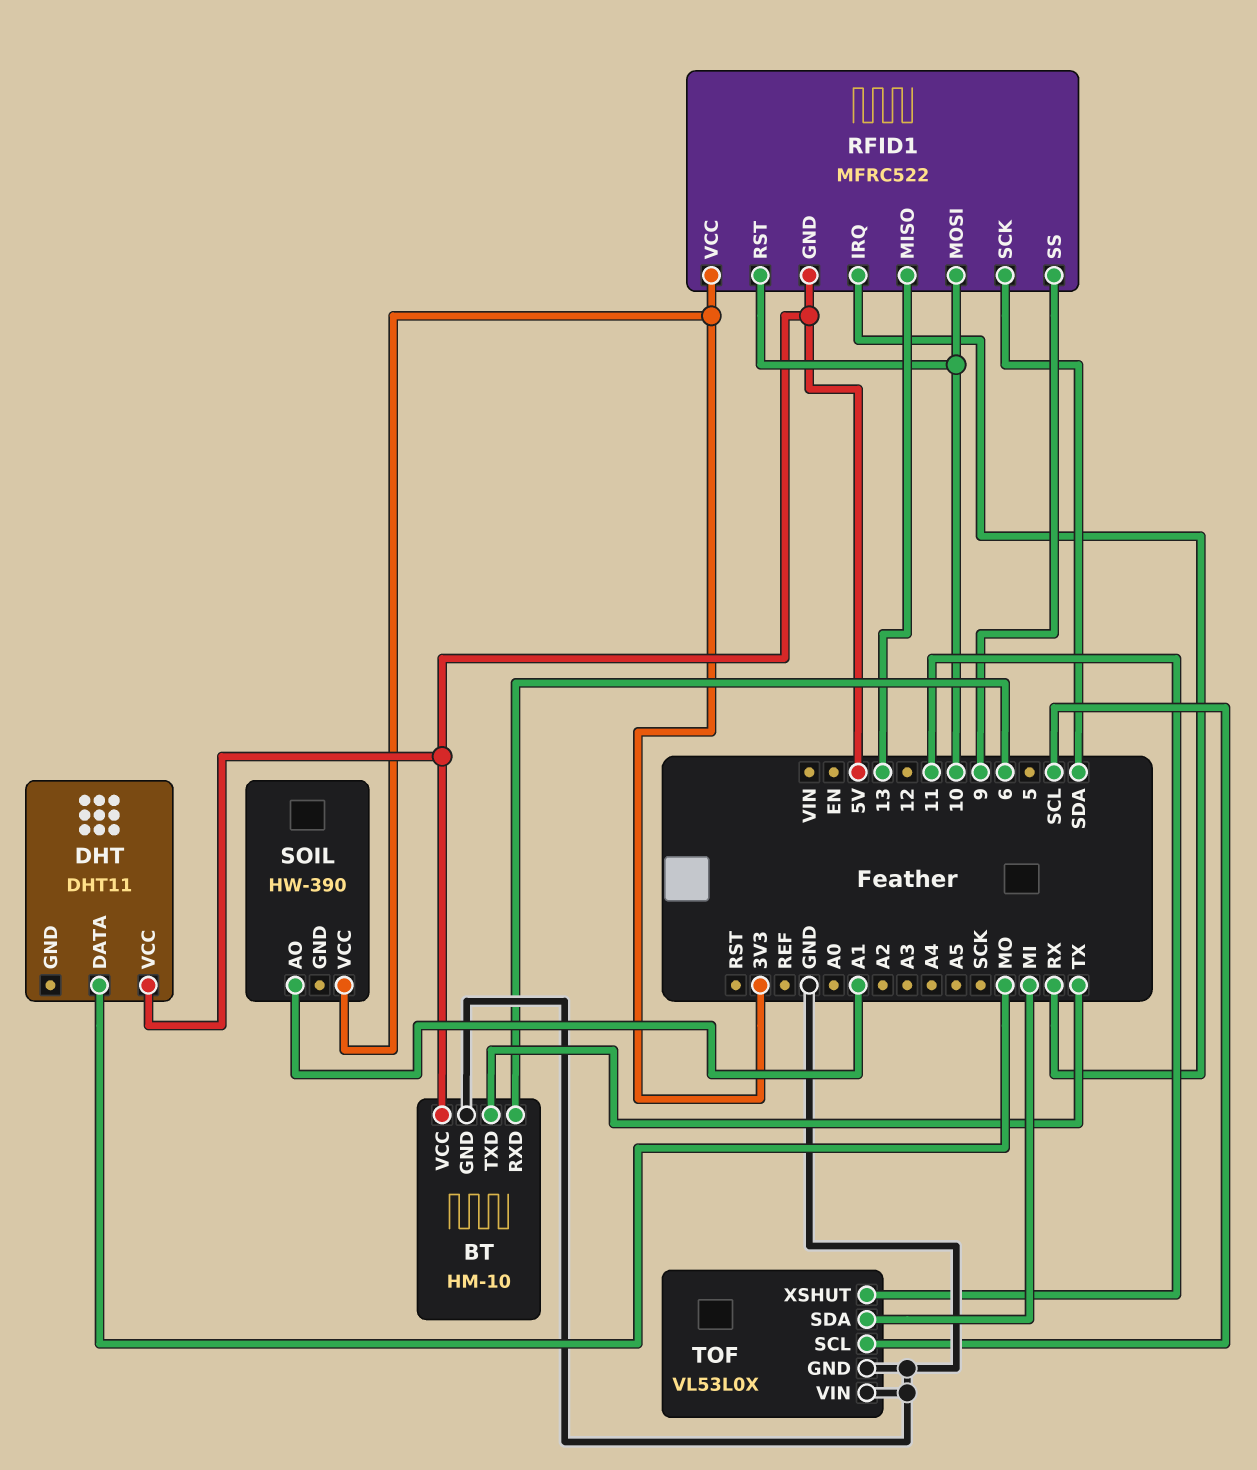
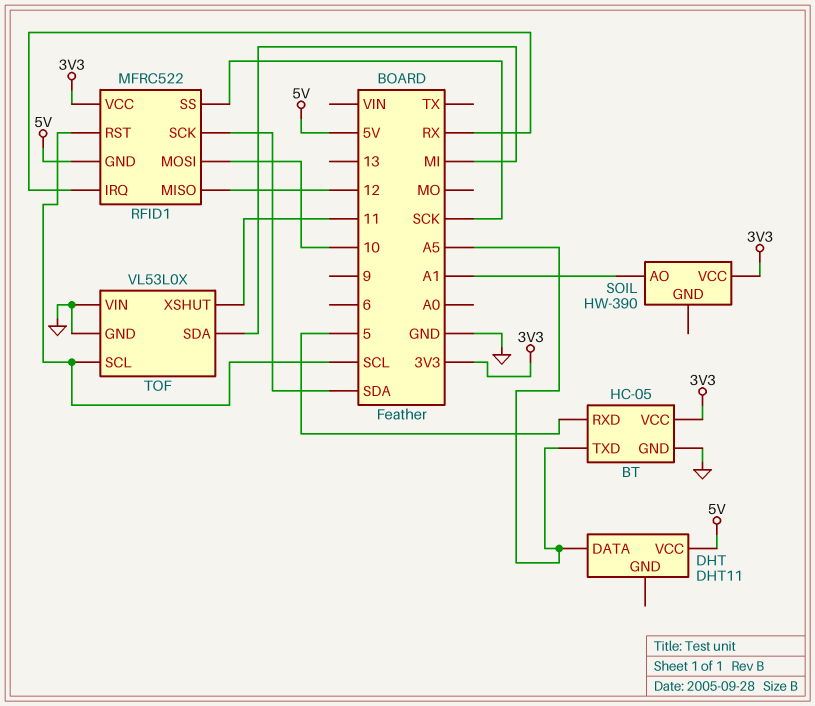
BT: HM-10 -> HC-05
BT pin RXD: 6 -> 5
BT pin TXD: TX -> A5
BT pin VCC: 5V -> 3V3
DHT pin DATA: MO -> A5
RFID1 pin MISO: 13 -> 12
RFID1 pin RST: 10 -> SCL
RFID1 pin SS: 9 -> SCK

